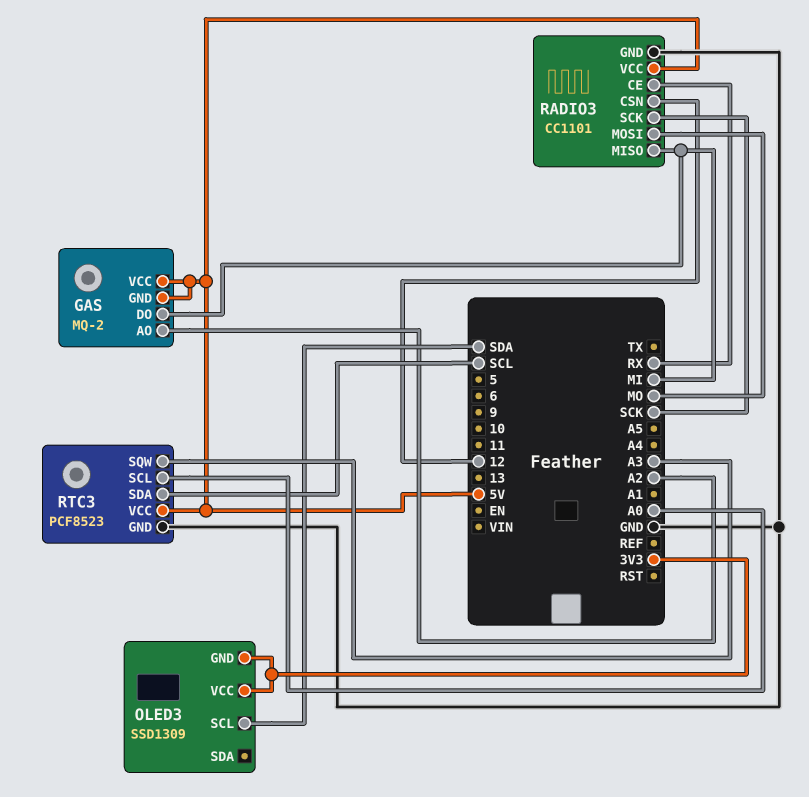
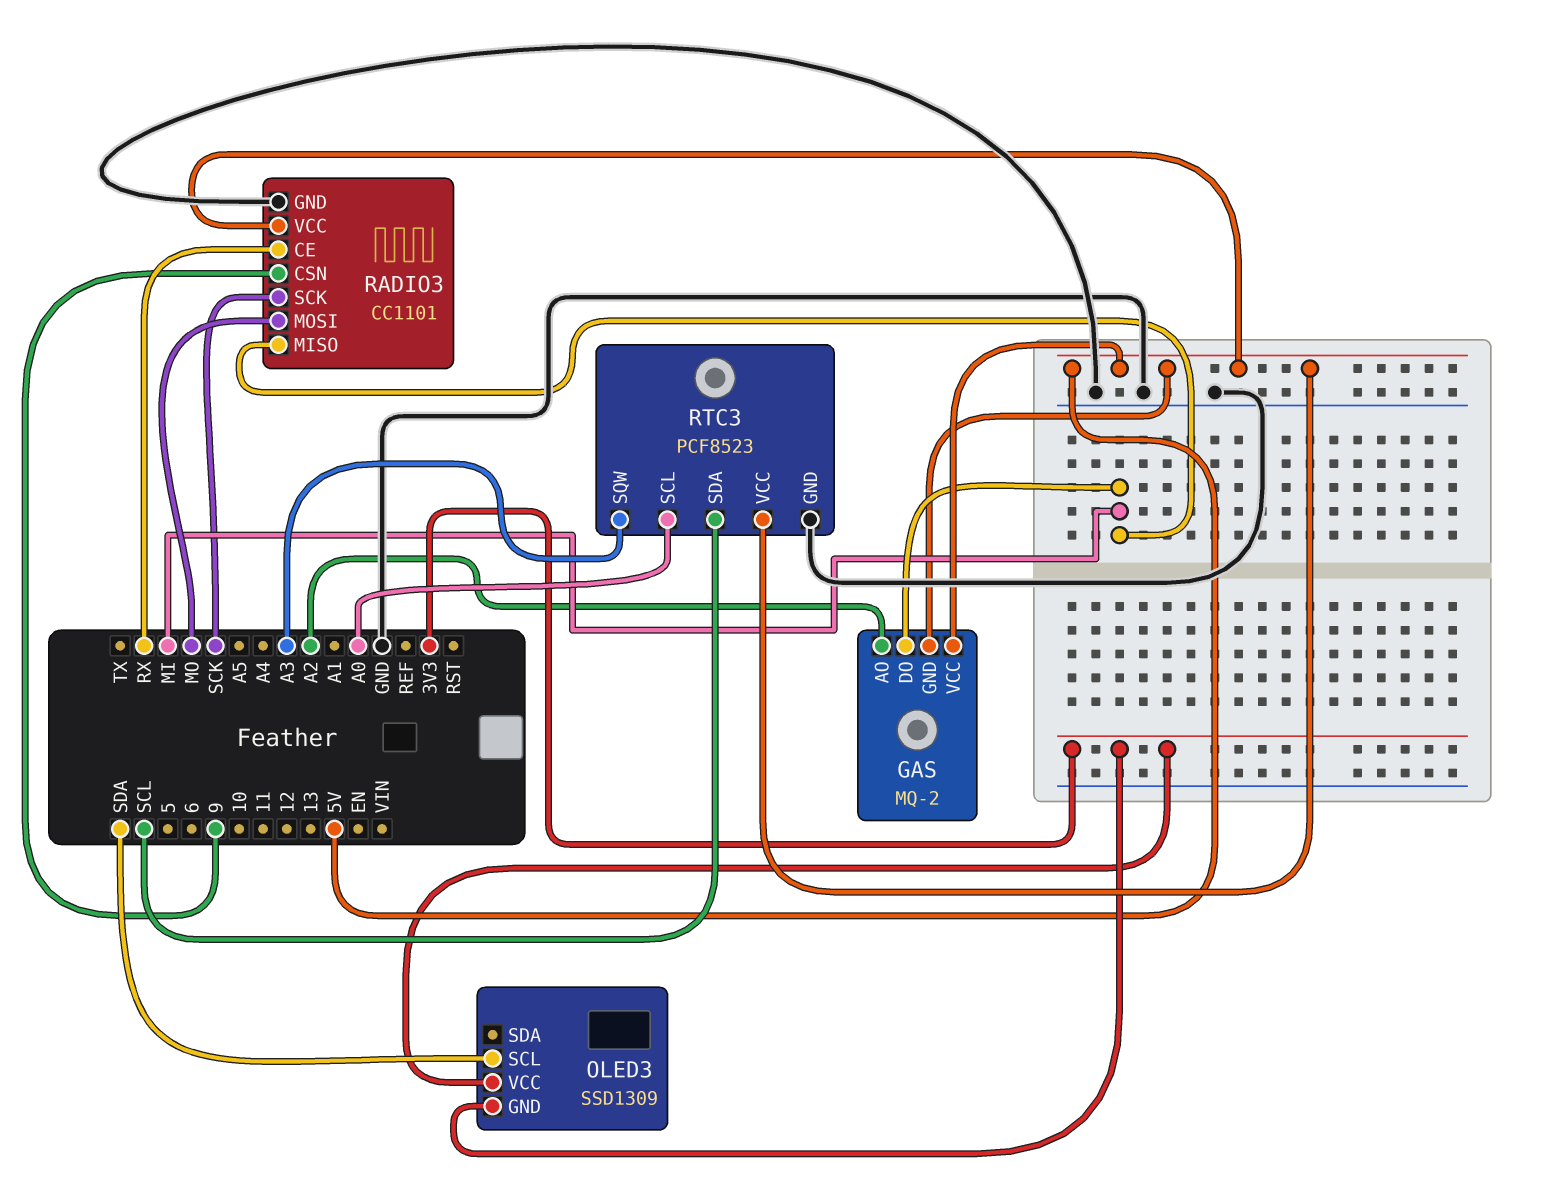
RADIO3 pin CSN: 12 -> 9

